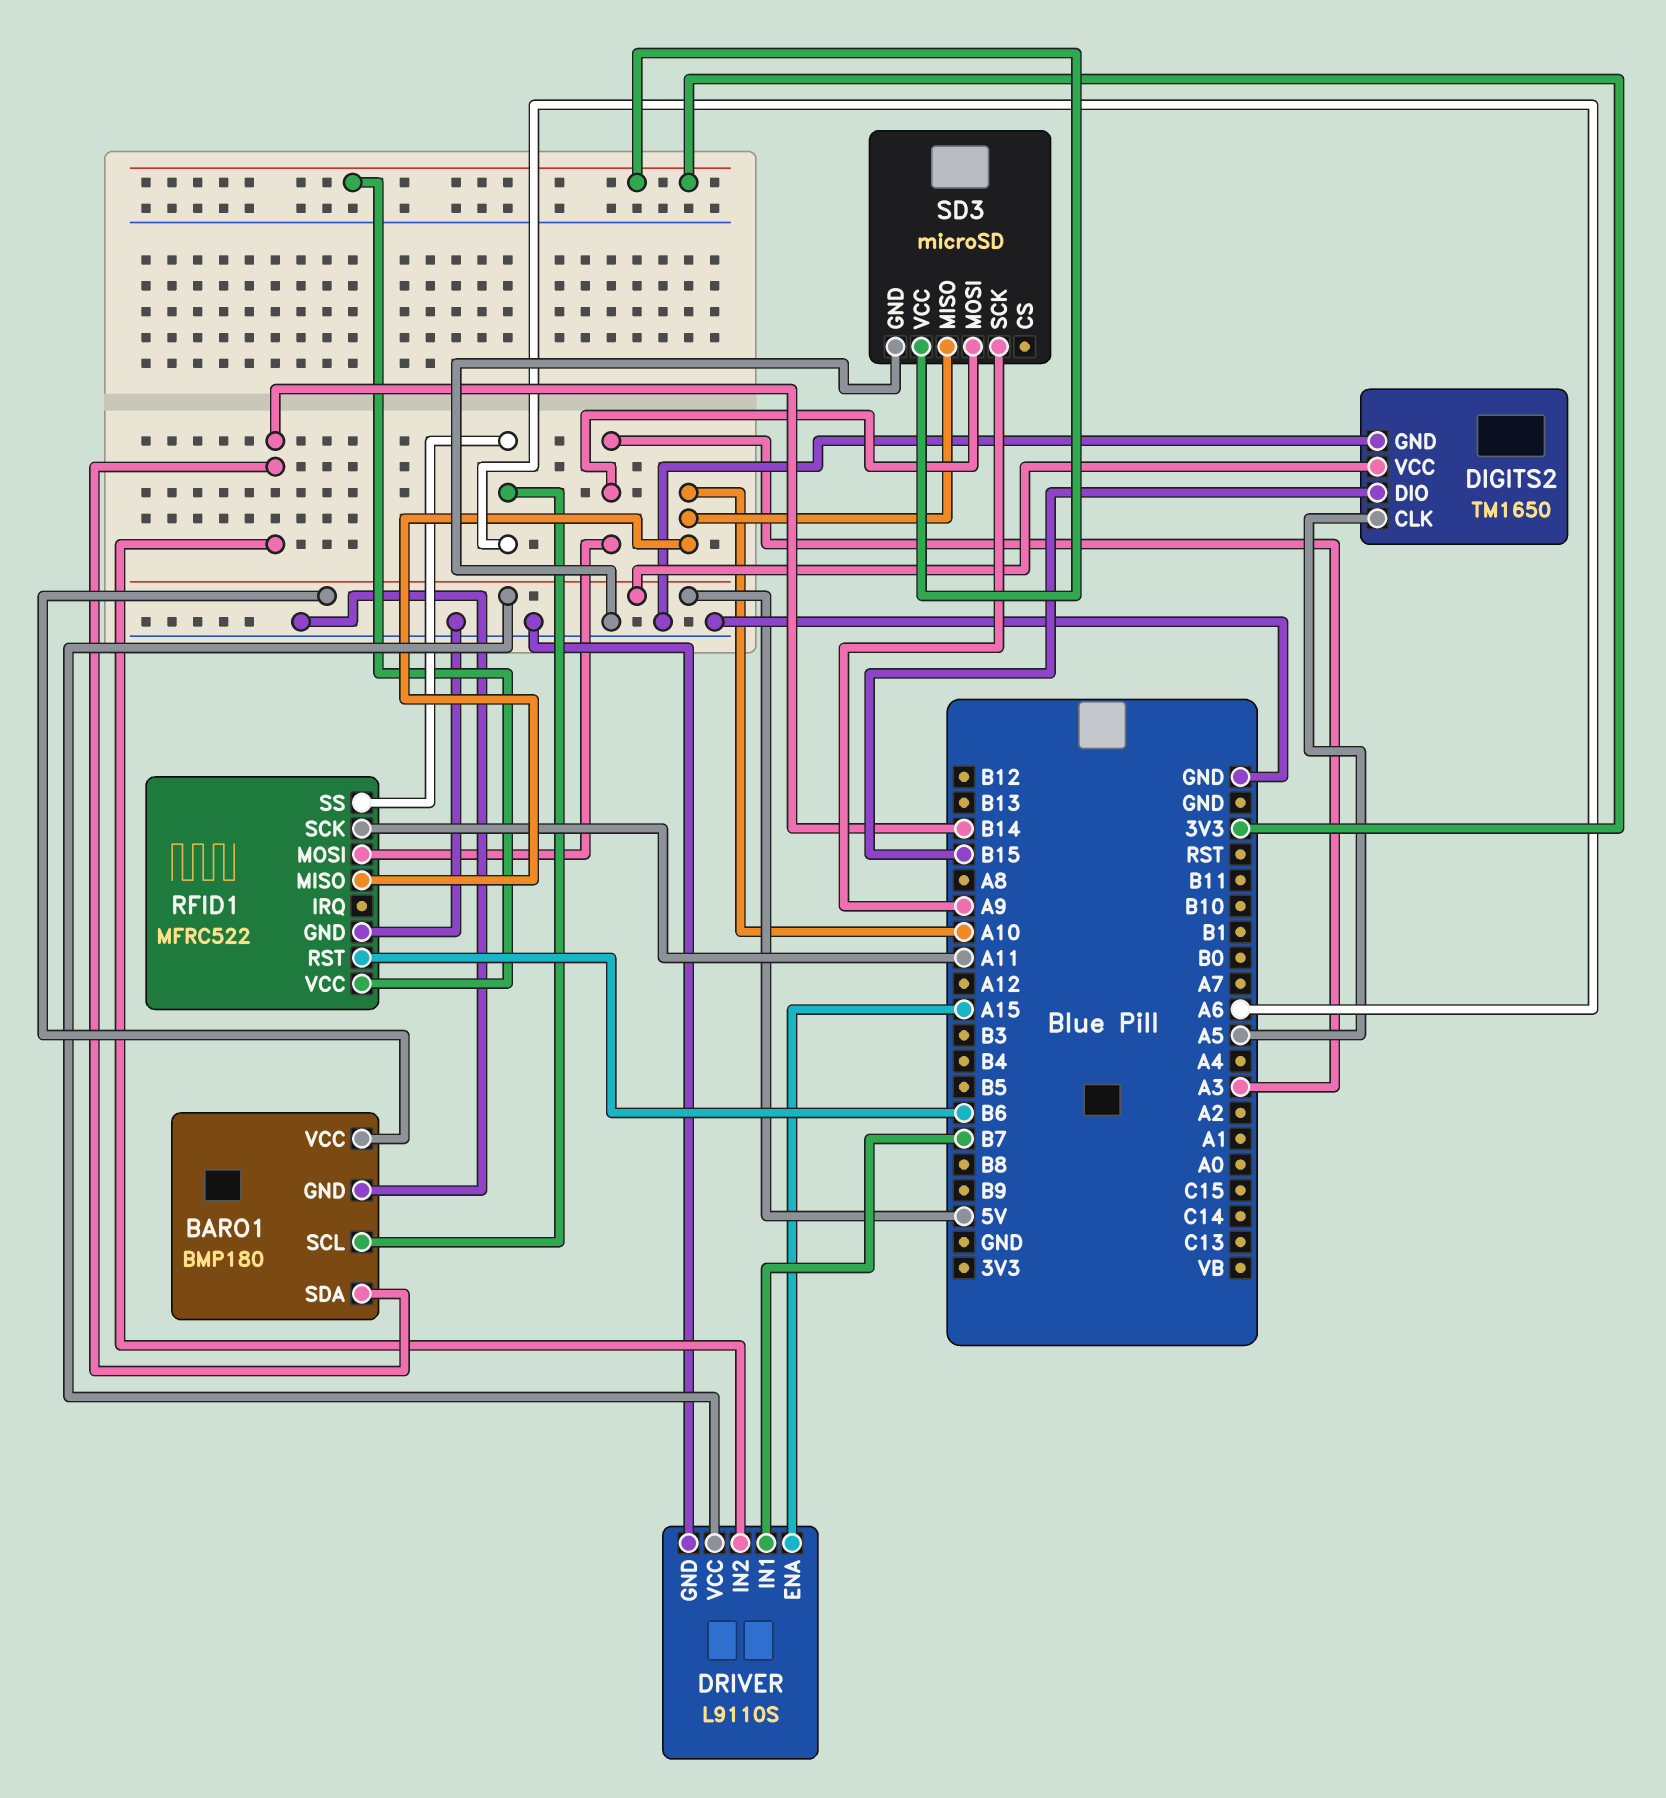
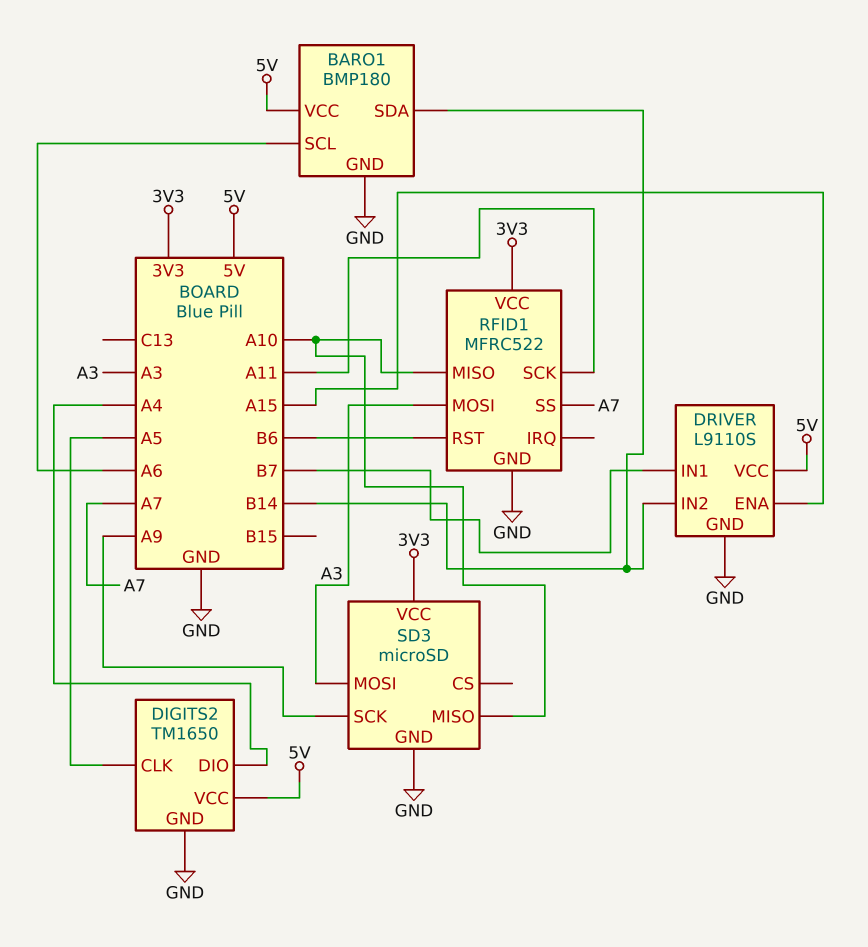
DIGITS2 pin DIO: B15 -> A4
RFID1 pin SS: A6 -> A7

